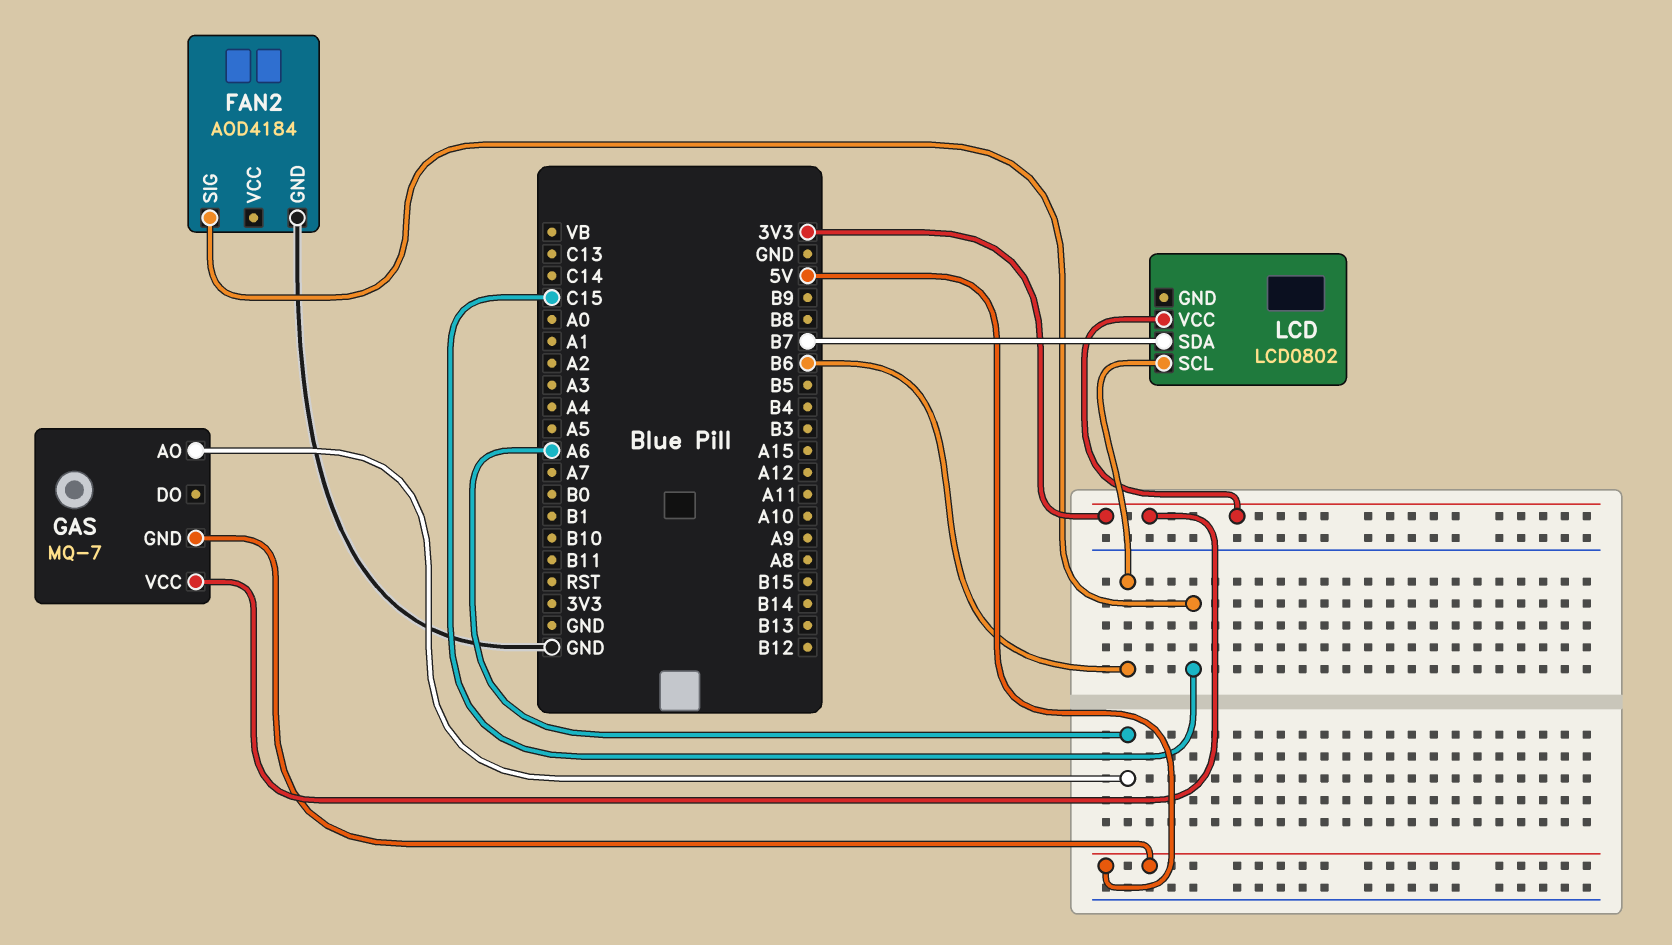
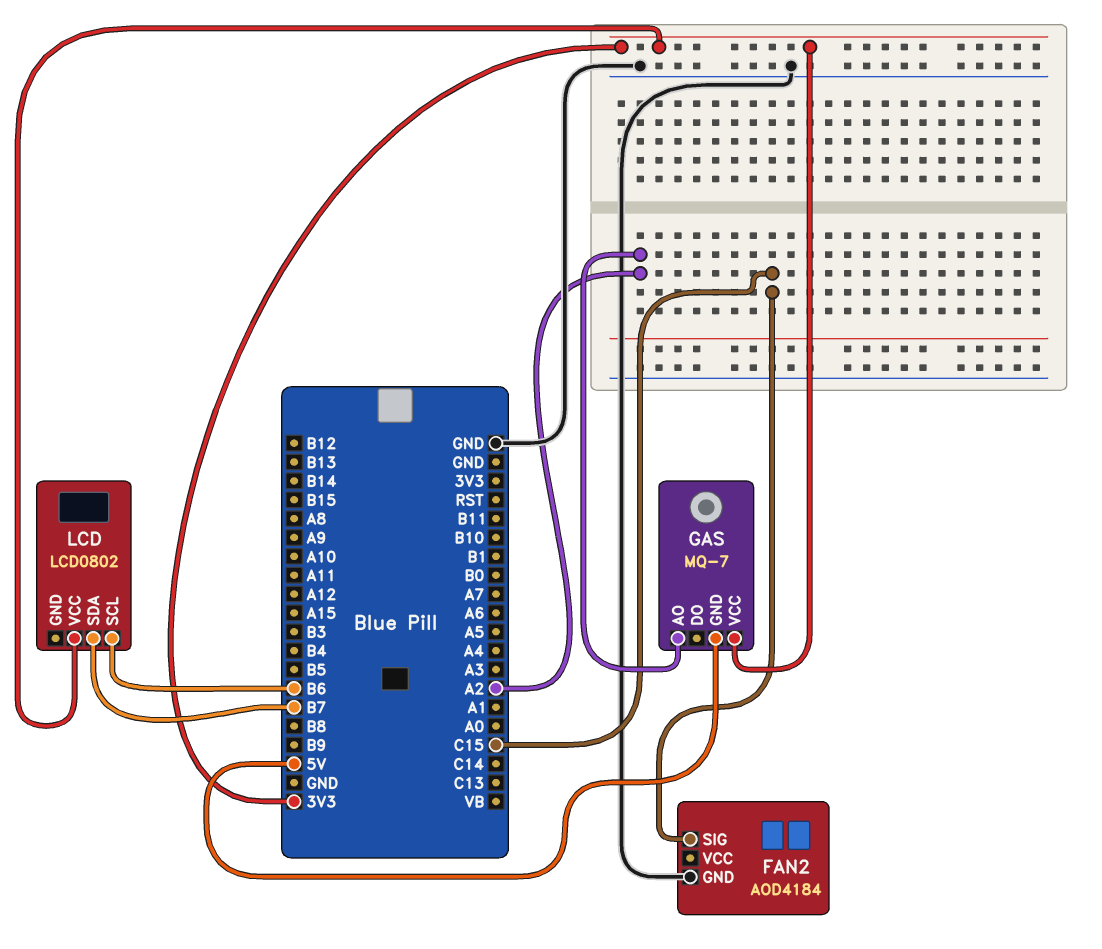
GAS pin AO: A6 -> A2

